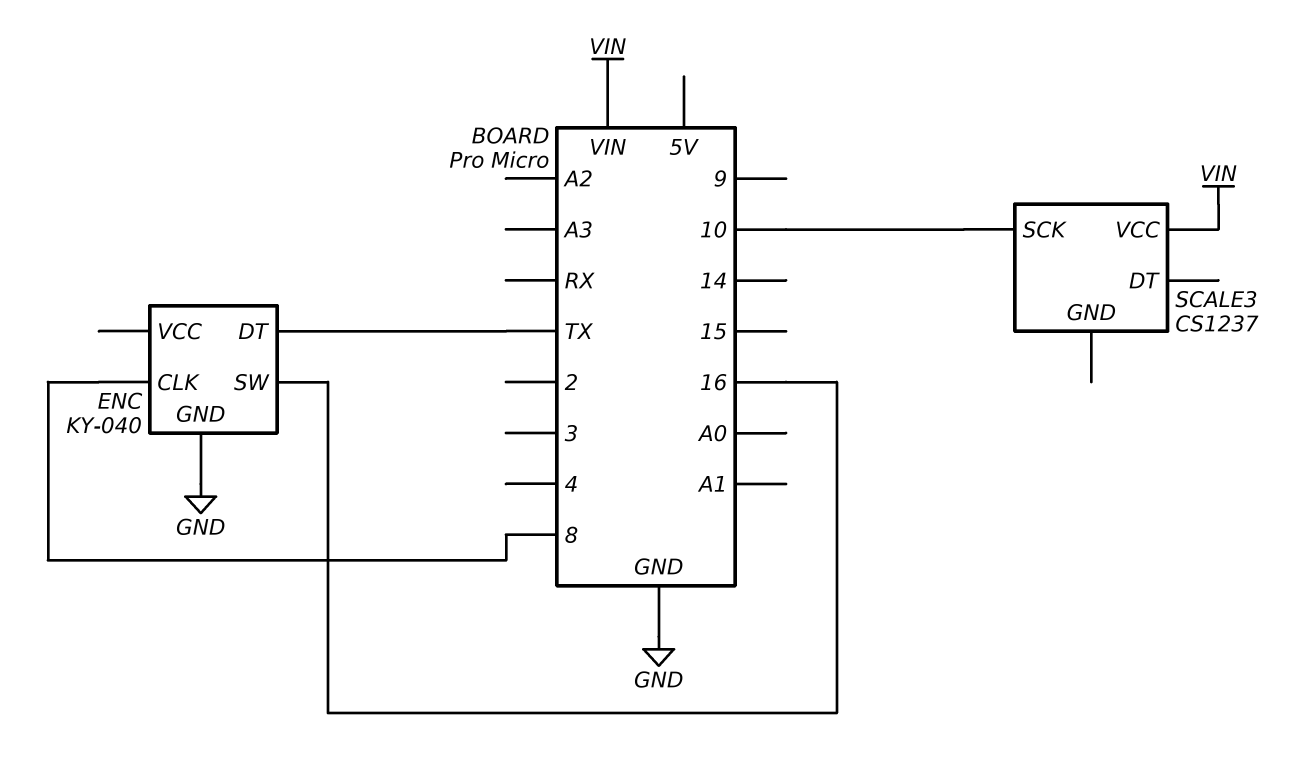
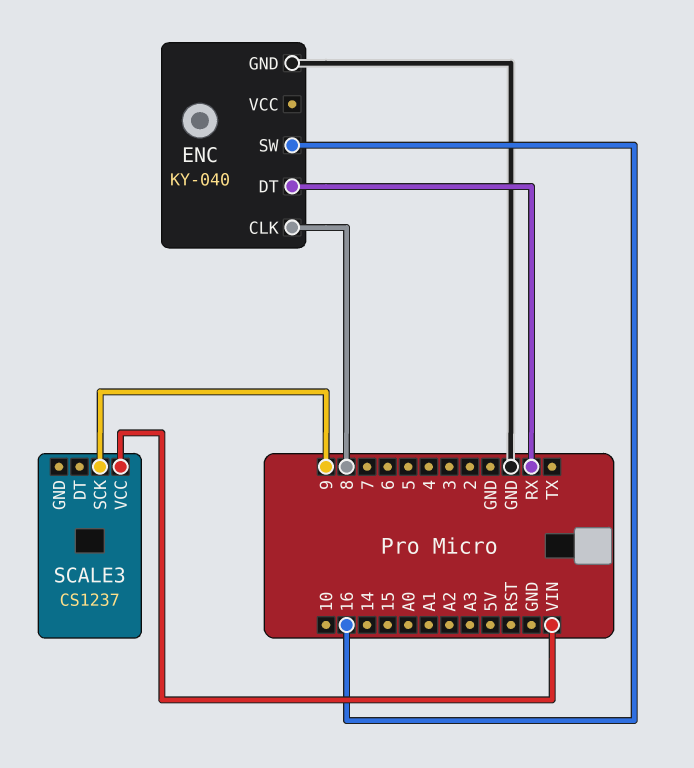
ENC pin DT: TX -> RX
SCALE3 pin SCK: 10 -> 9

